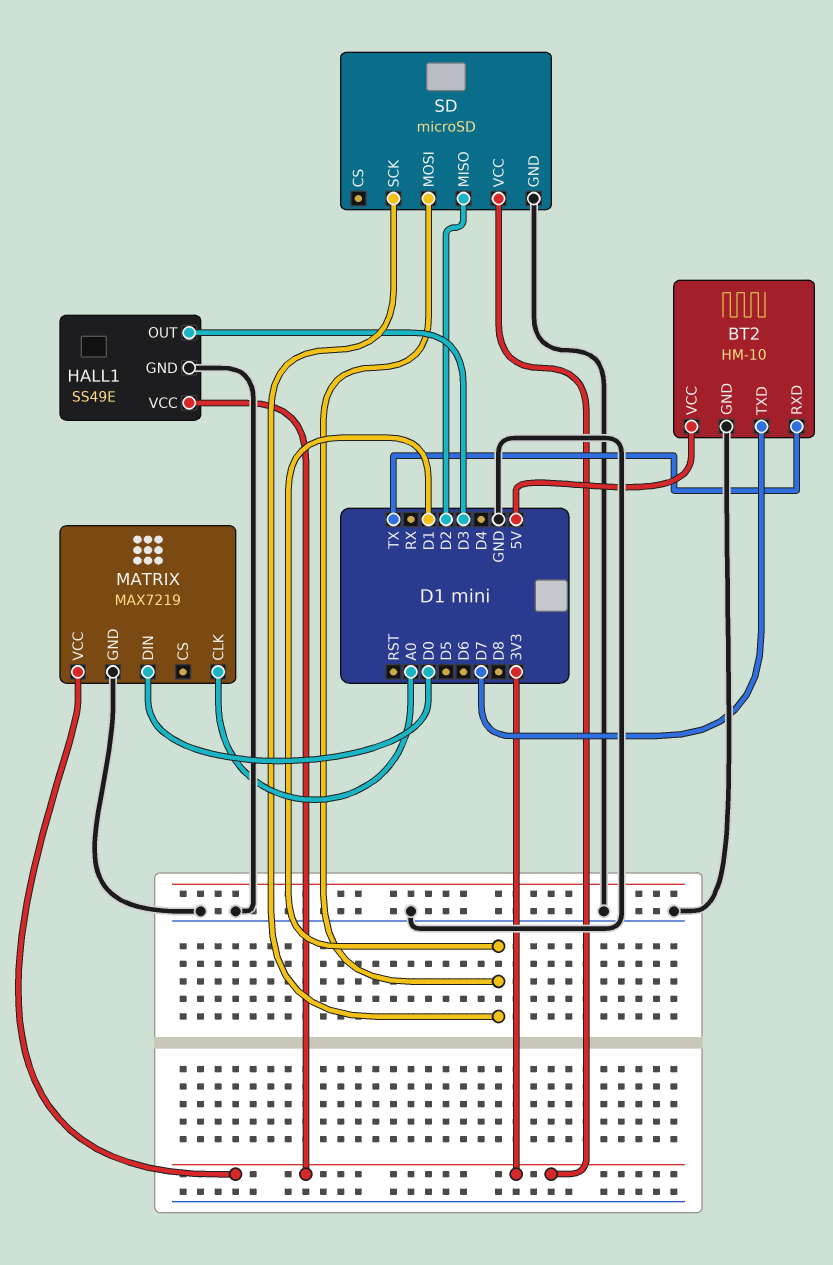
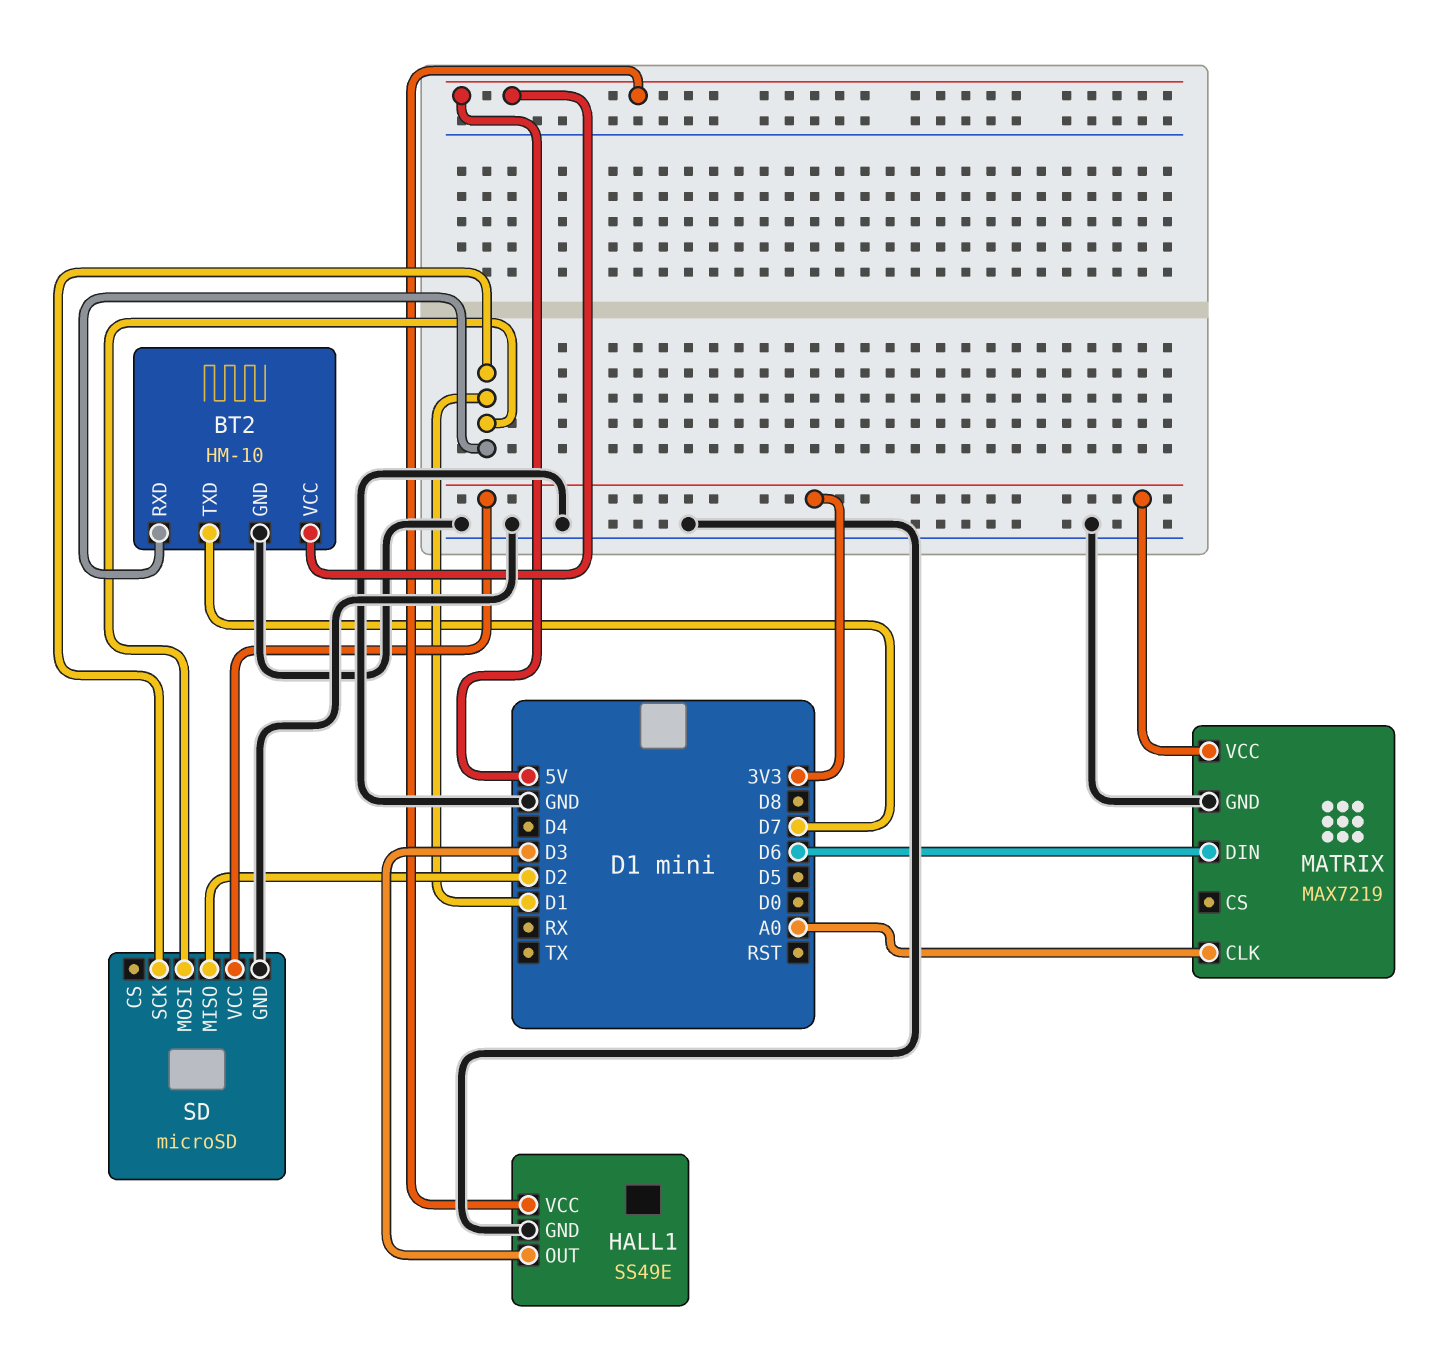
BT2 pin RXD: TX -> D1
HALL1 pin VCC: 3V3 -> 5V
MATRIX pin DIN: D0 -> D6

